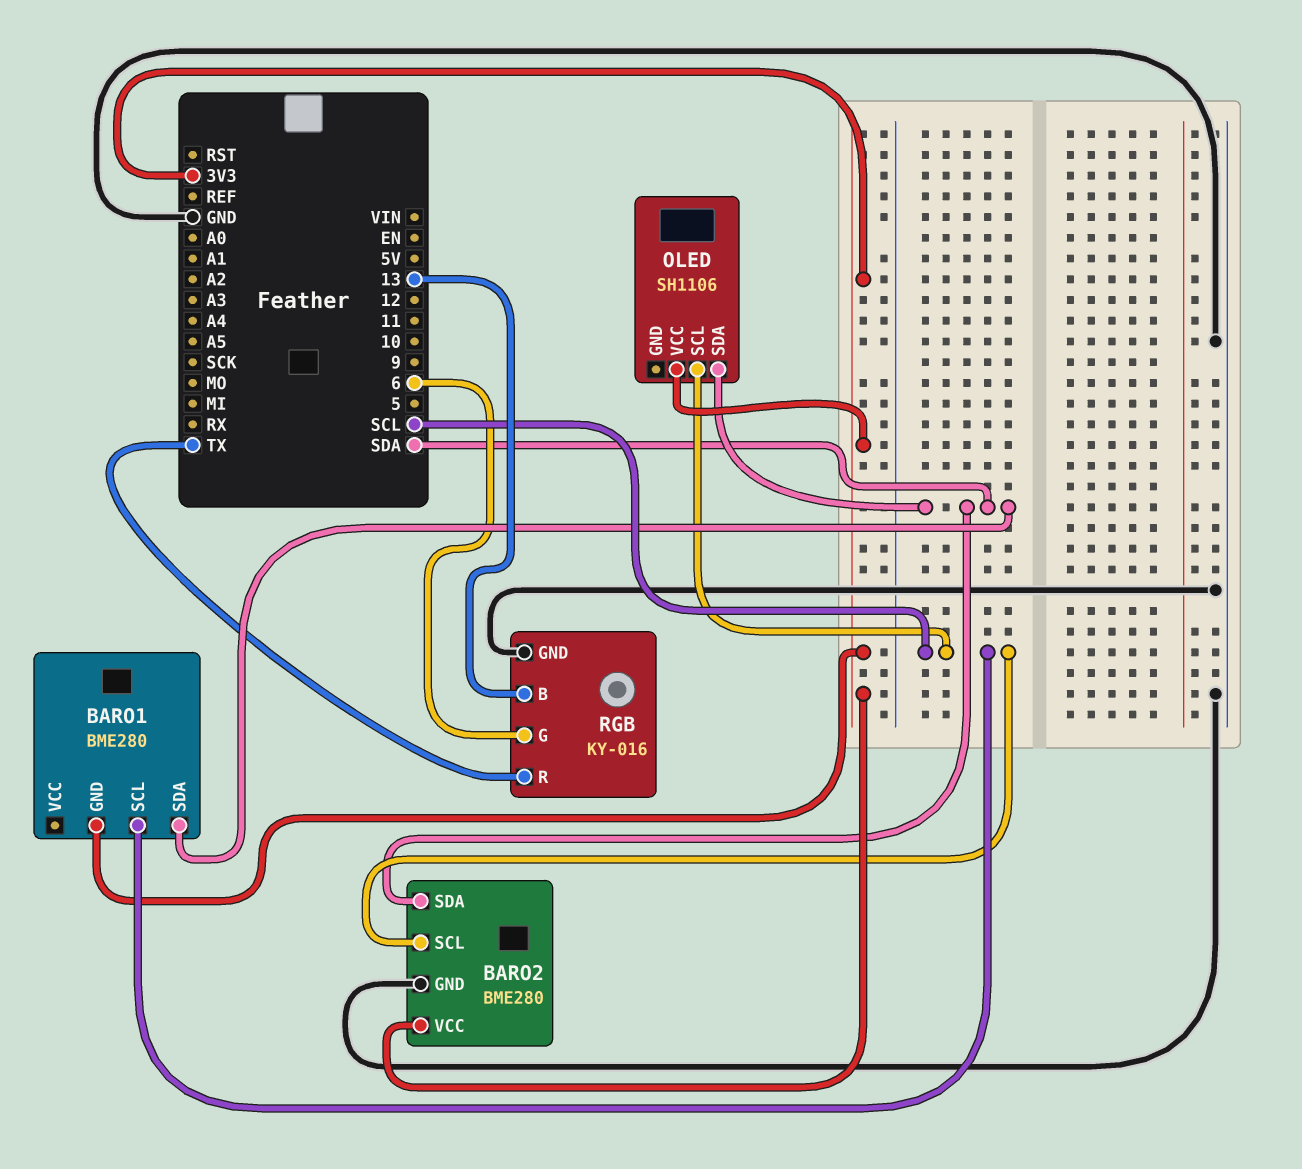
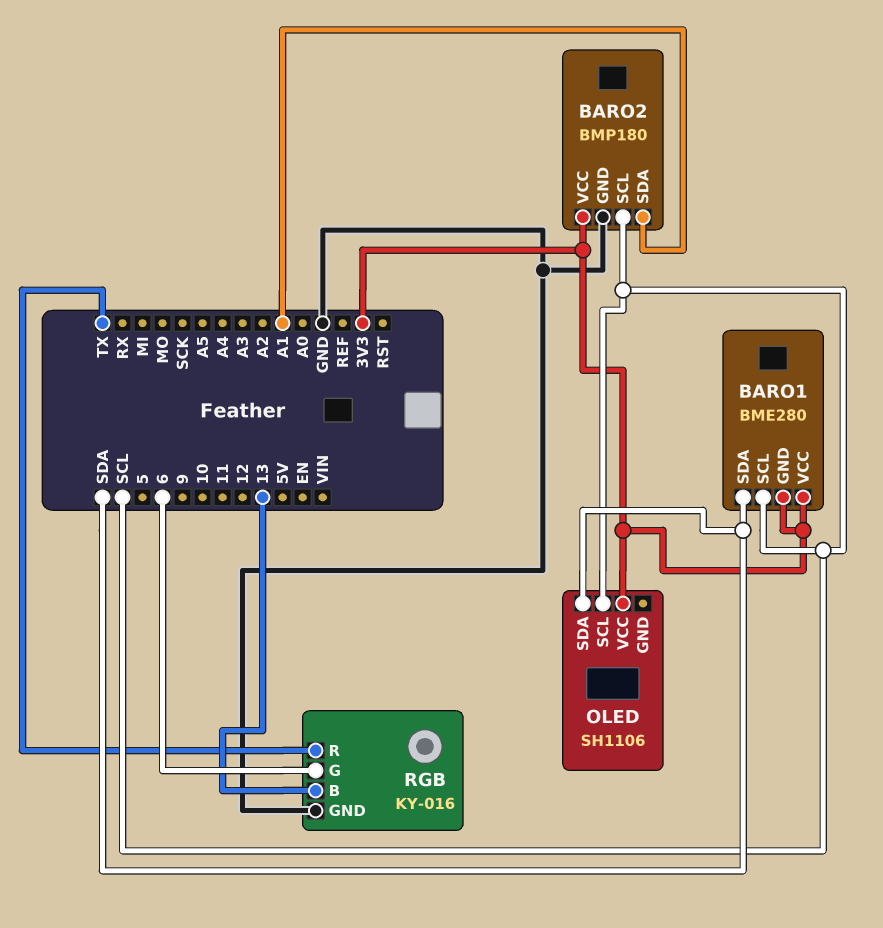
BARO1 pin VCC: none -> 3V3
BARO2: BME280 -> BMP180
BARO2 pin SDA: SDA -> A1

